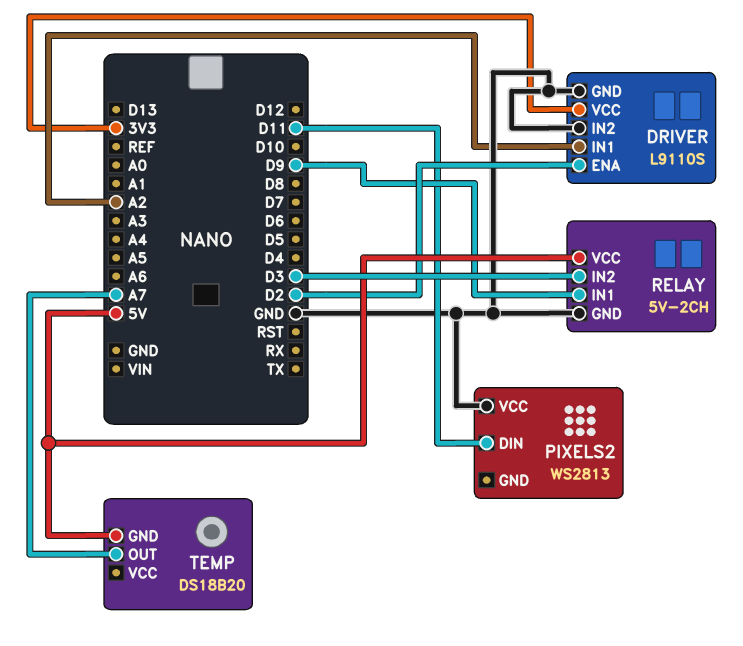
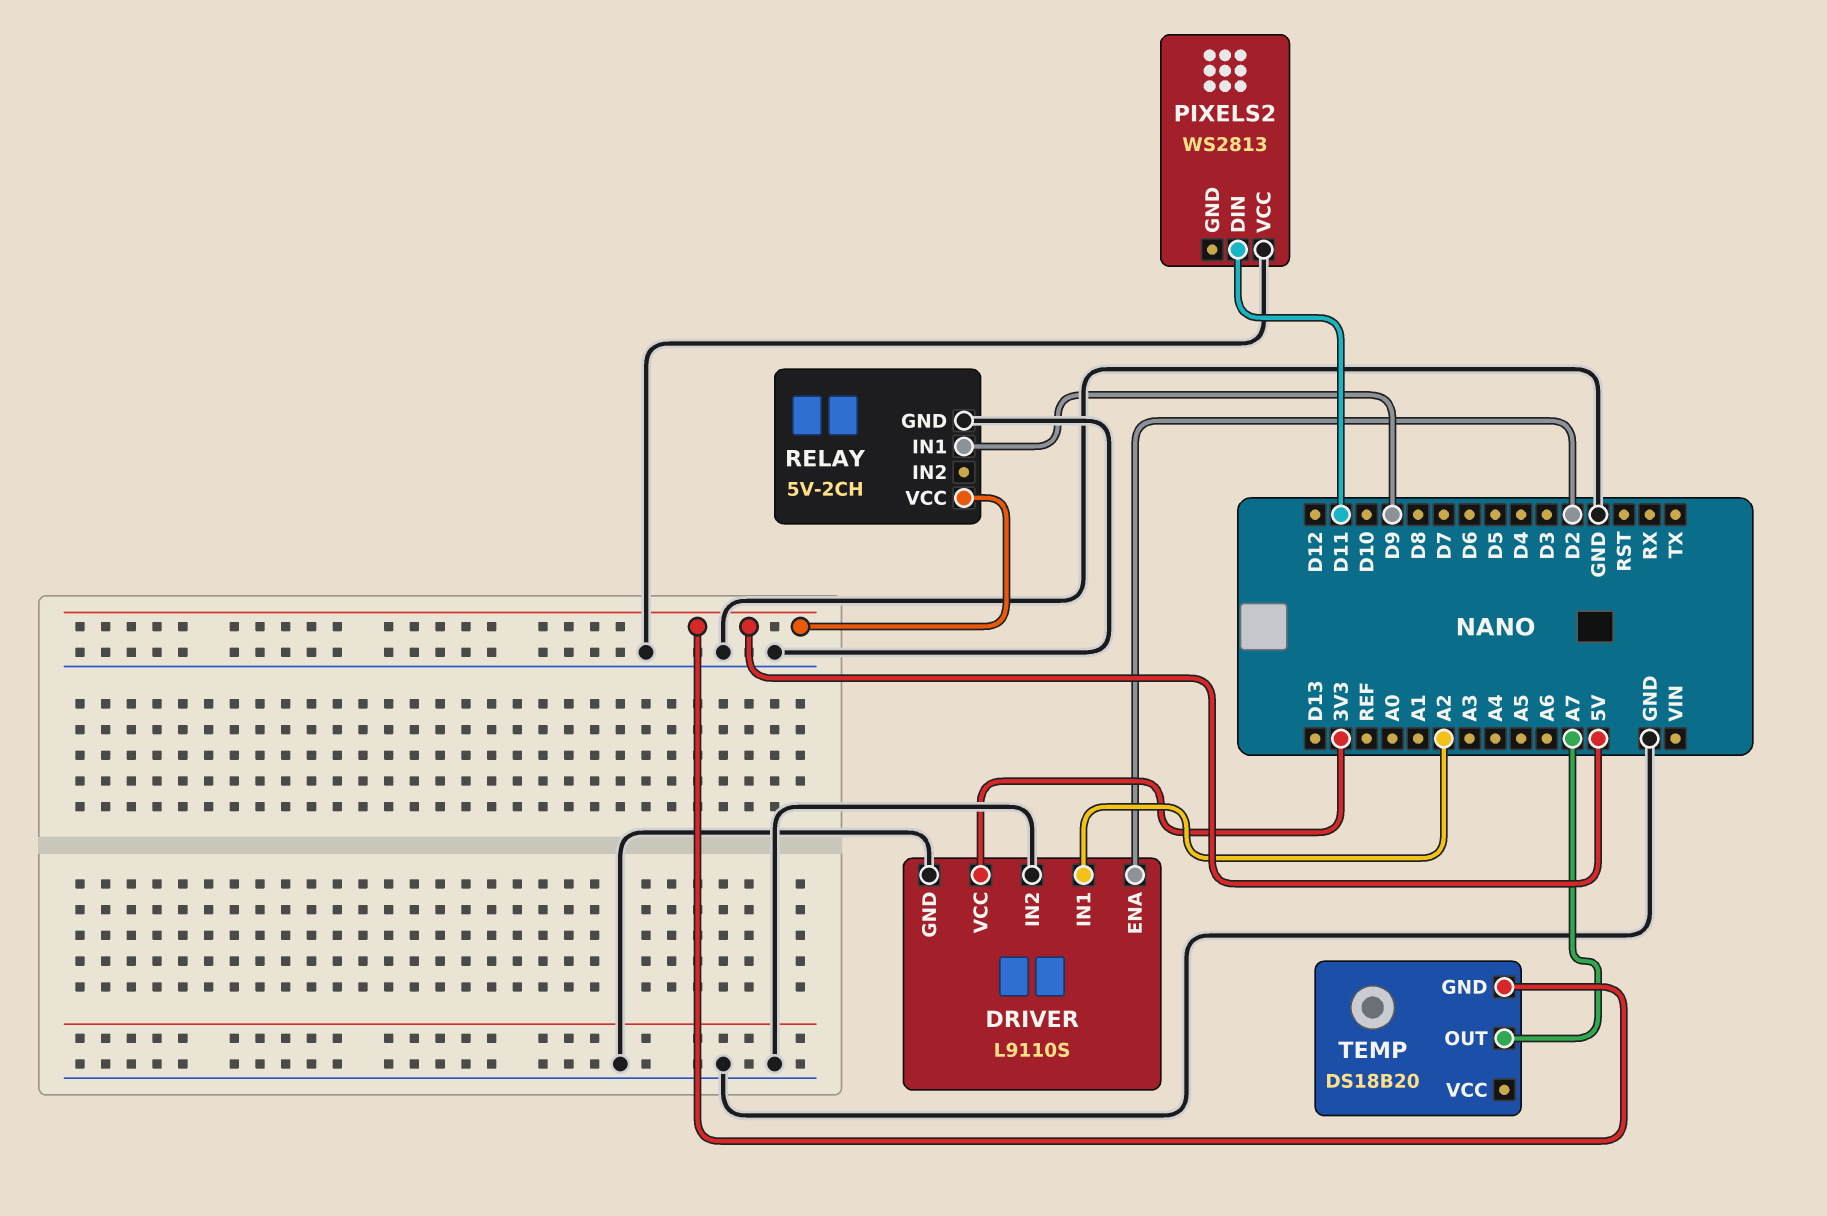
RELAY pin IN2: D3 -> none

